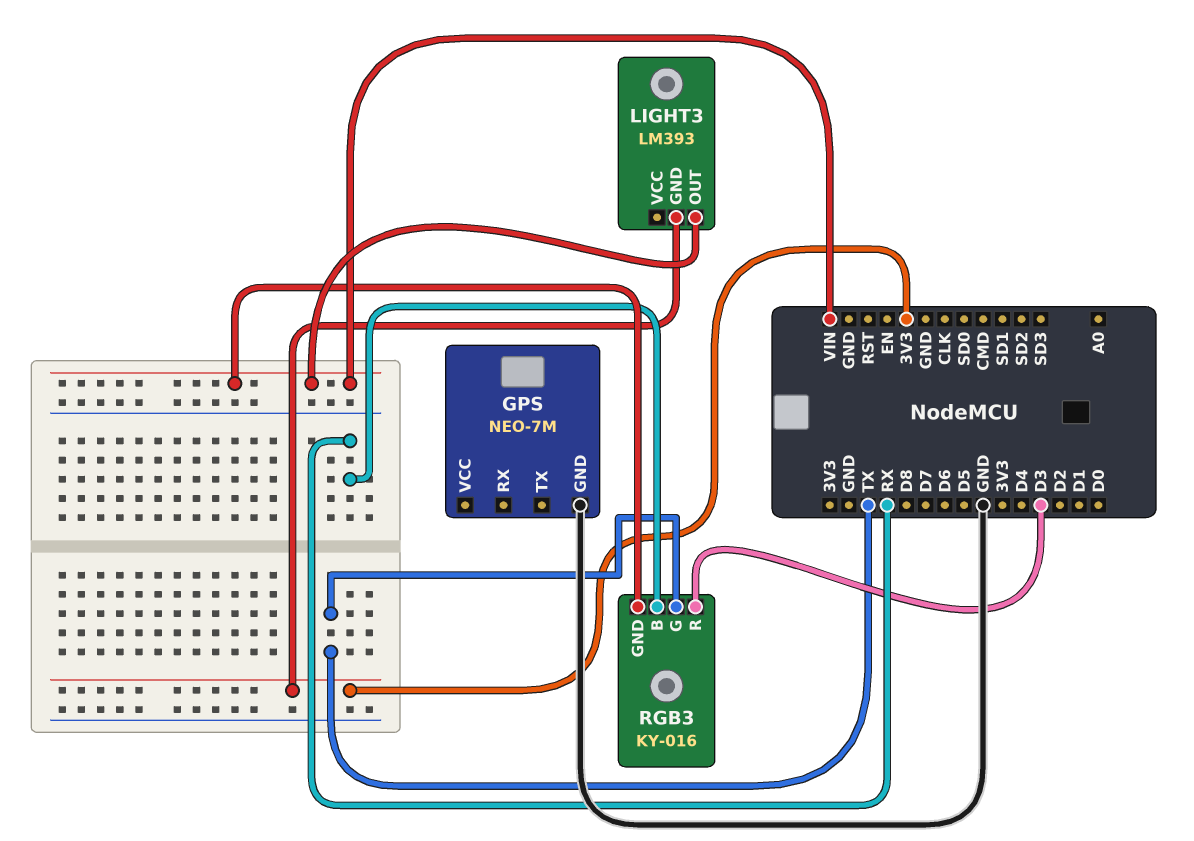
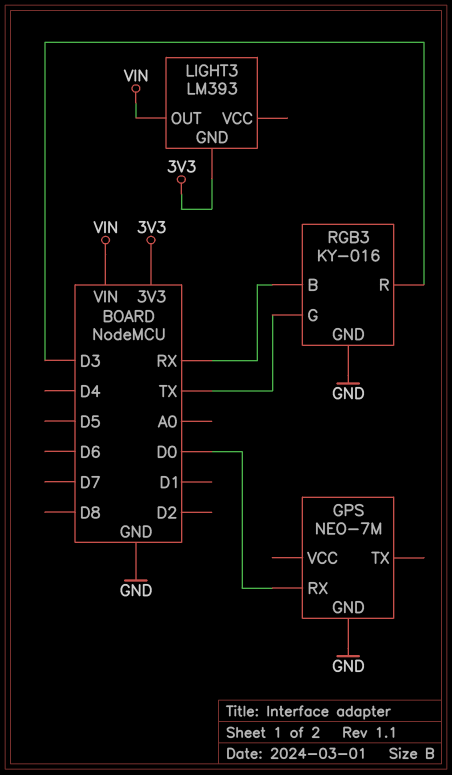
GPS pin RX: none -> D0
RGB3 pin GND: VIN -> GND

